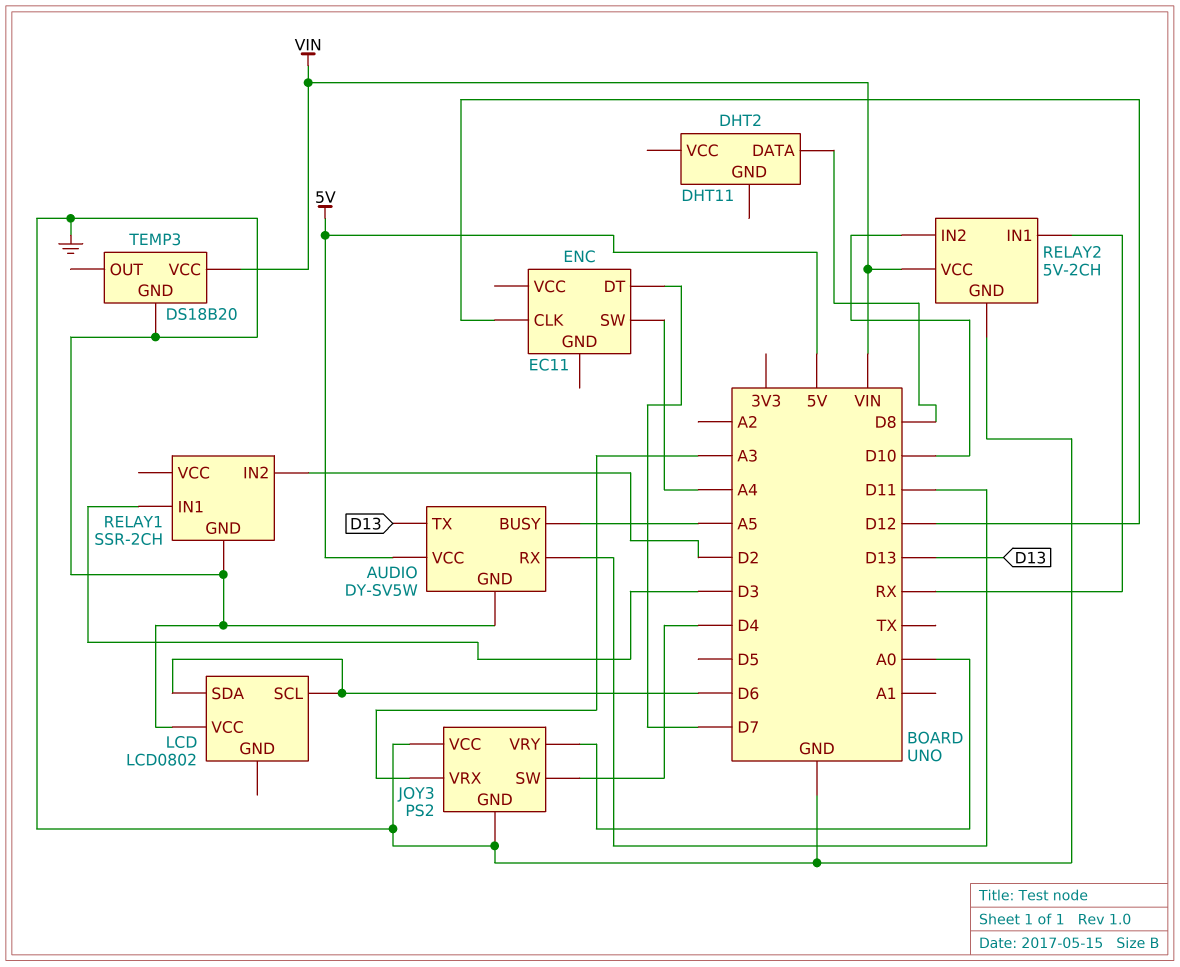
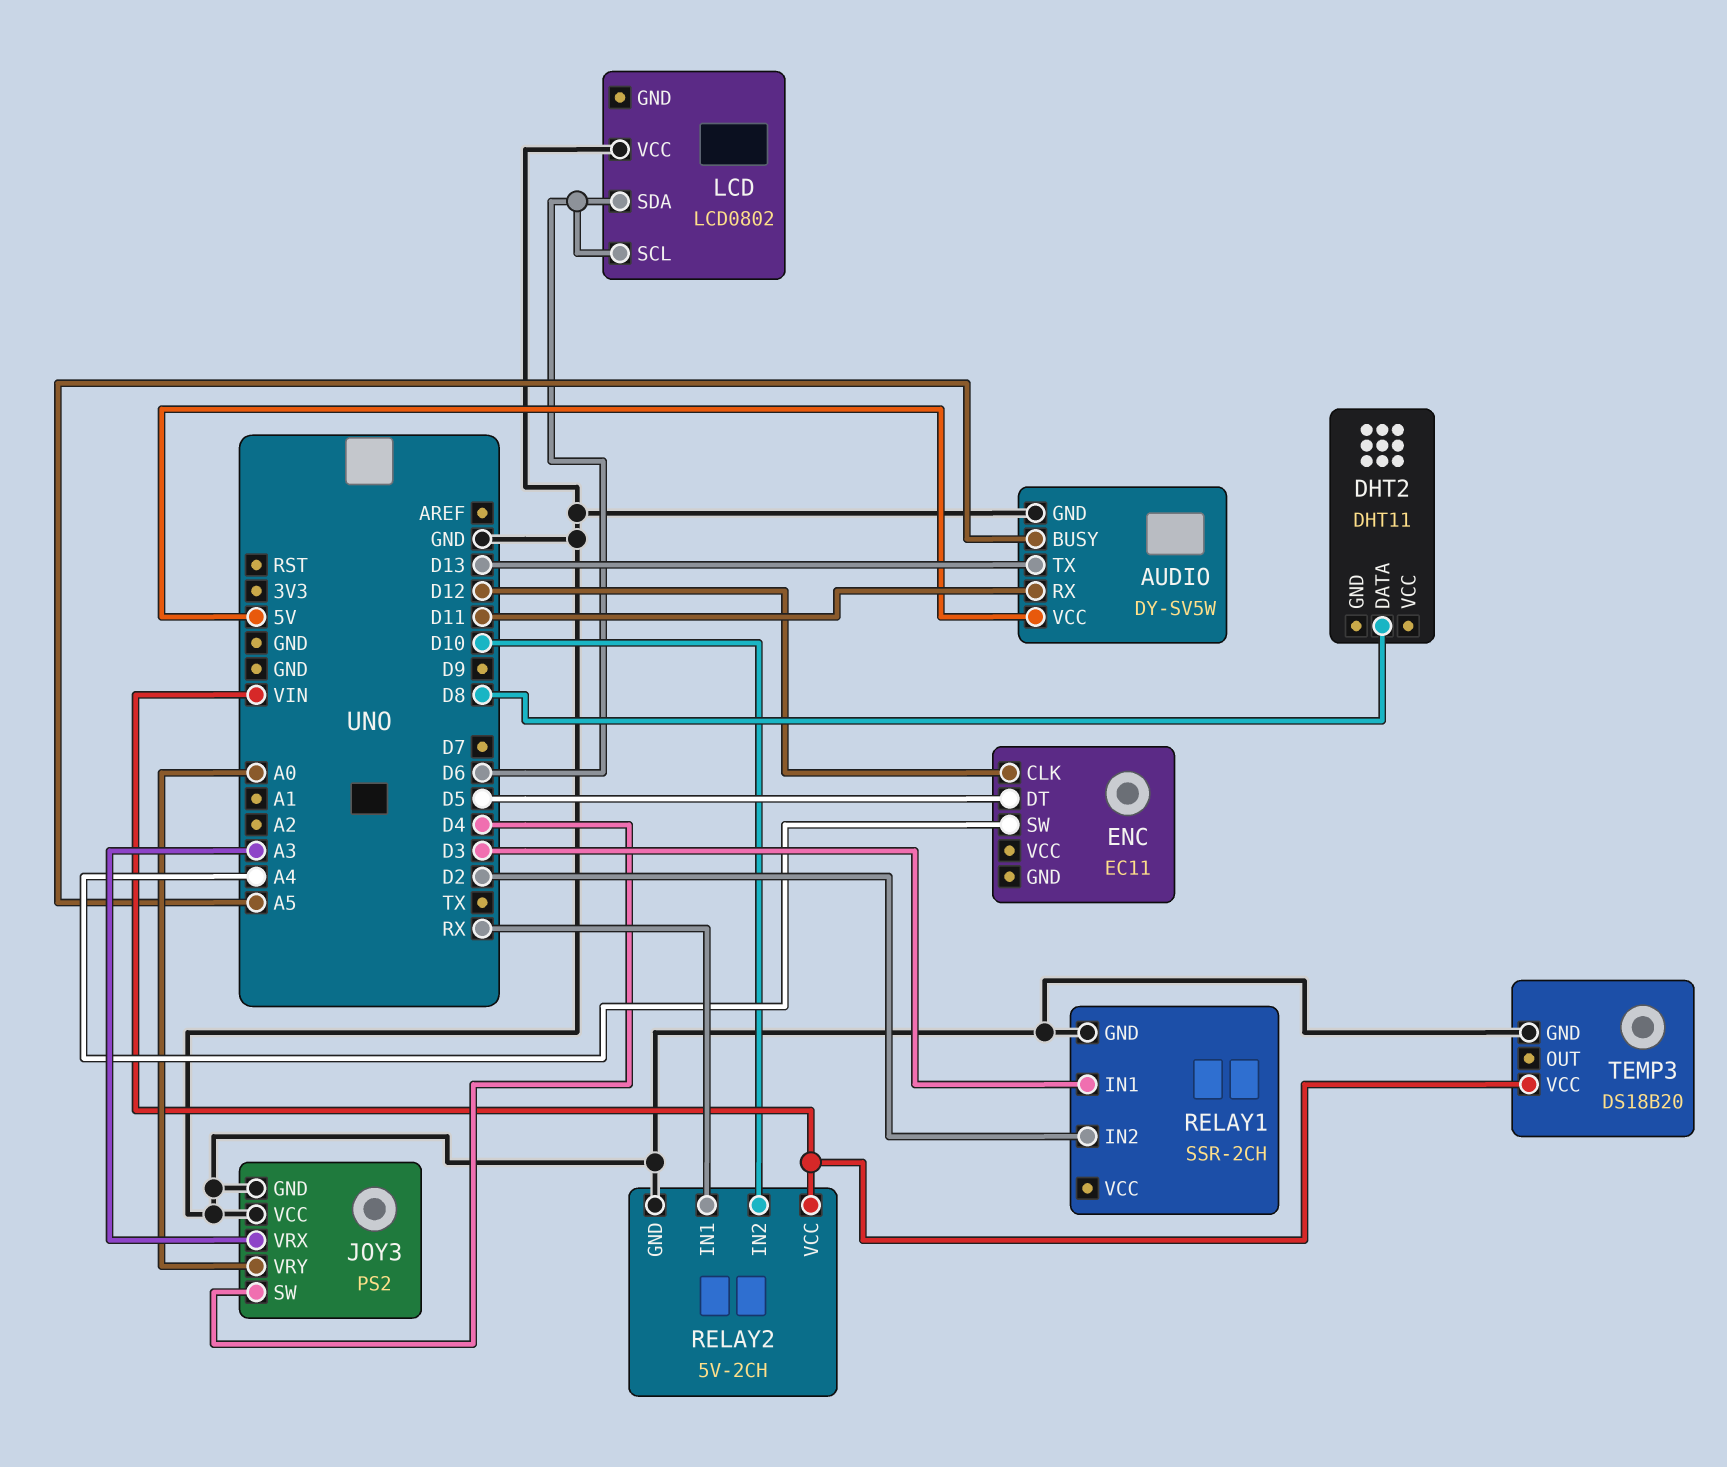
ENC pin DT: D7 -> D5

